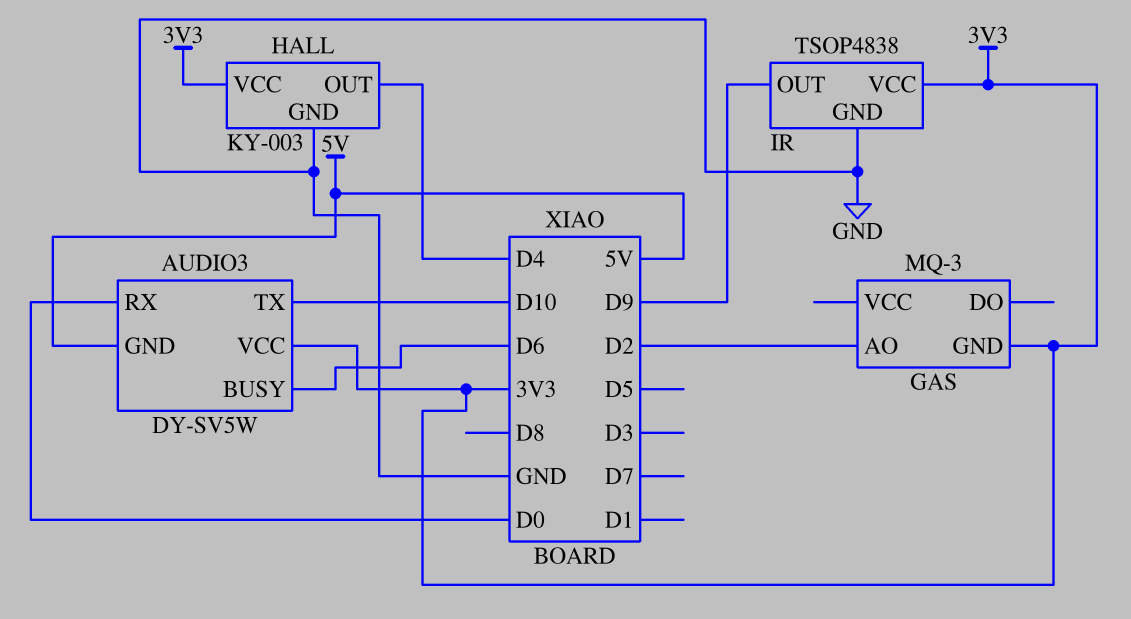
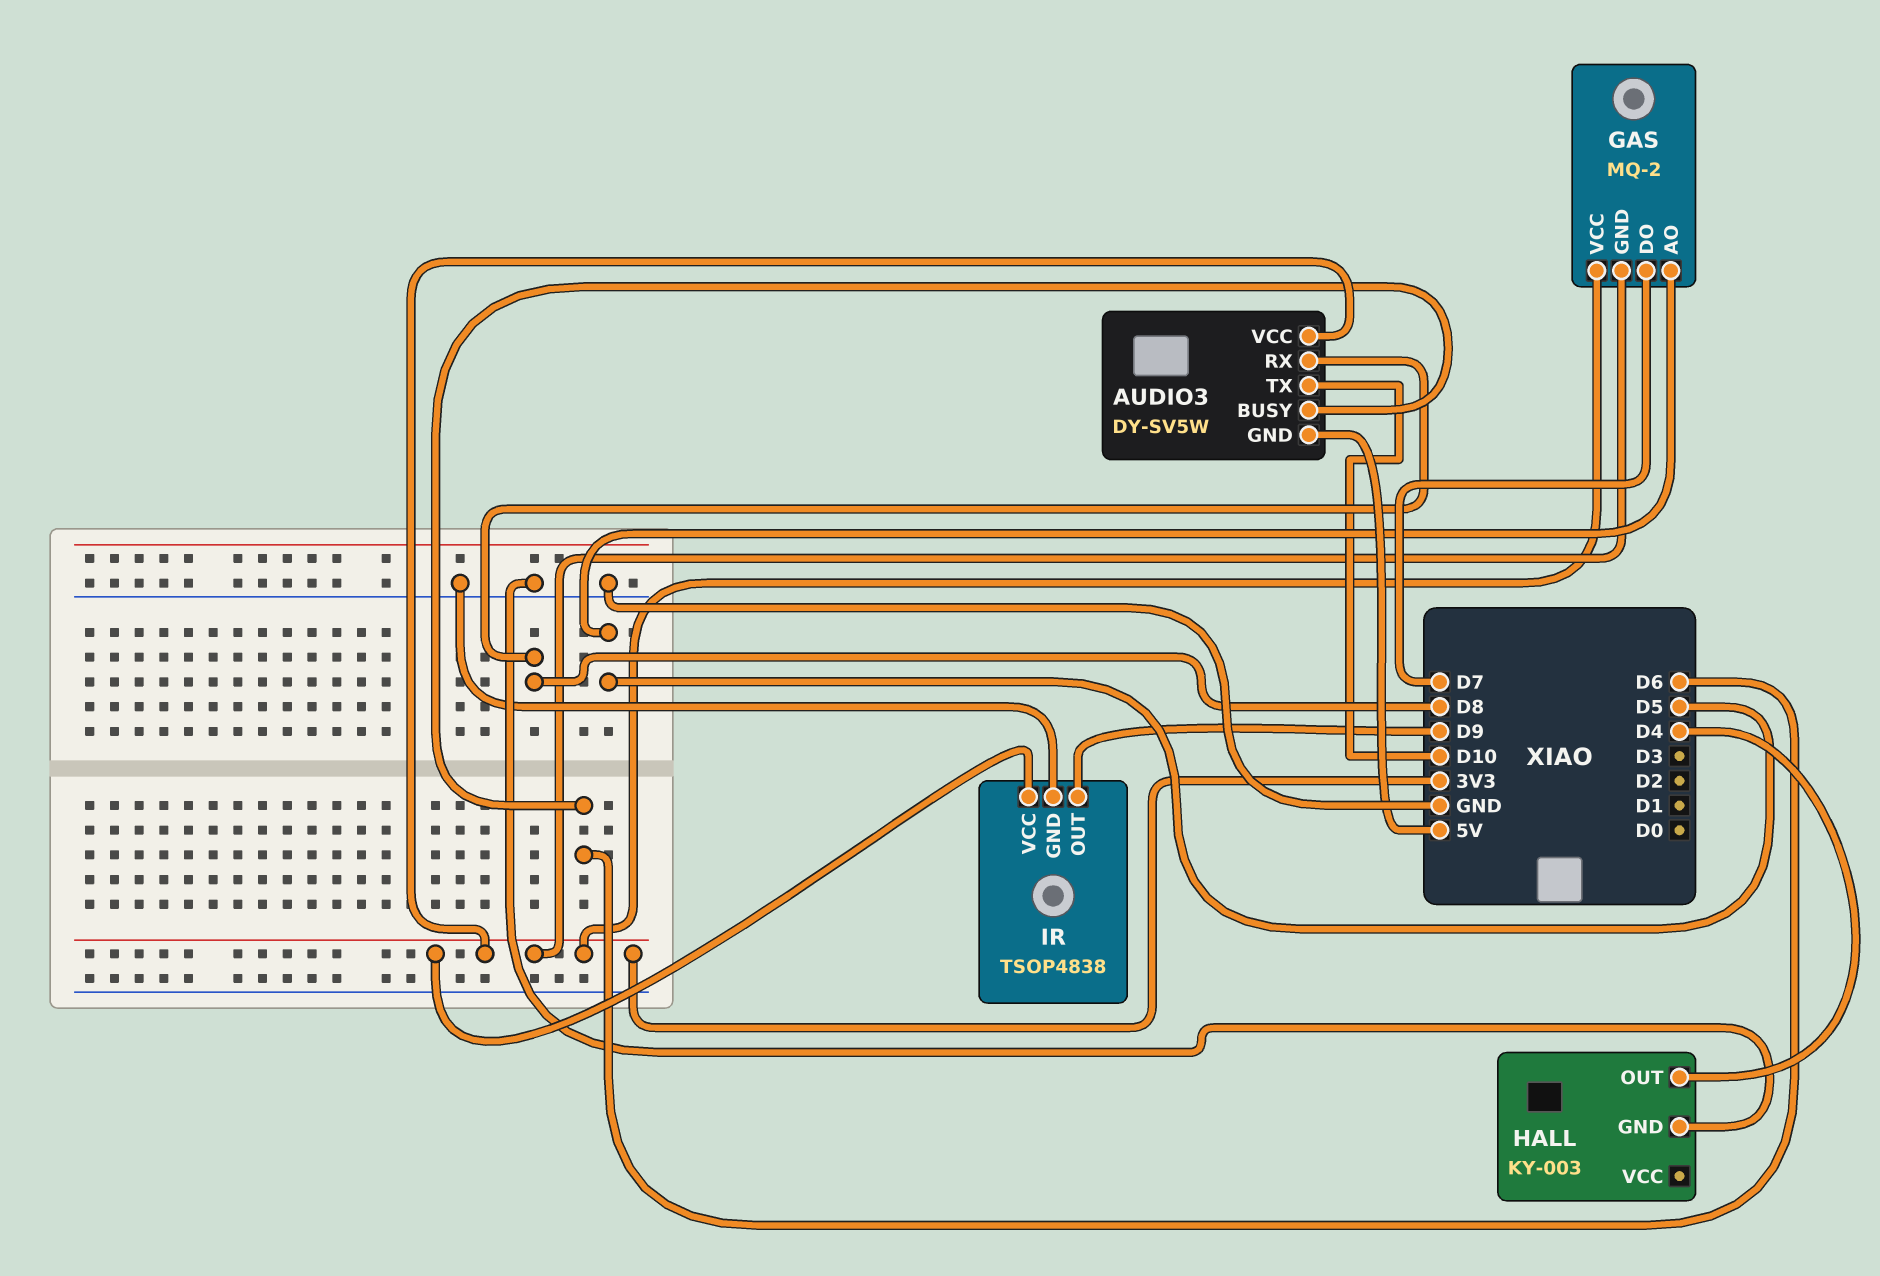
AUDIO3 pin RX: D0 -> D8
GAS: MQ-3 -> MQ-2
GAS pin AO: D2 -> D5
GAS pin DO: none -> D7
GAS pin VCC: none -> 3V3
HALL pin VCC: 3V3 -> none

